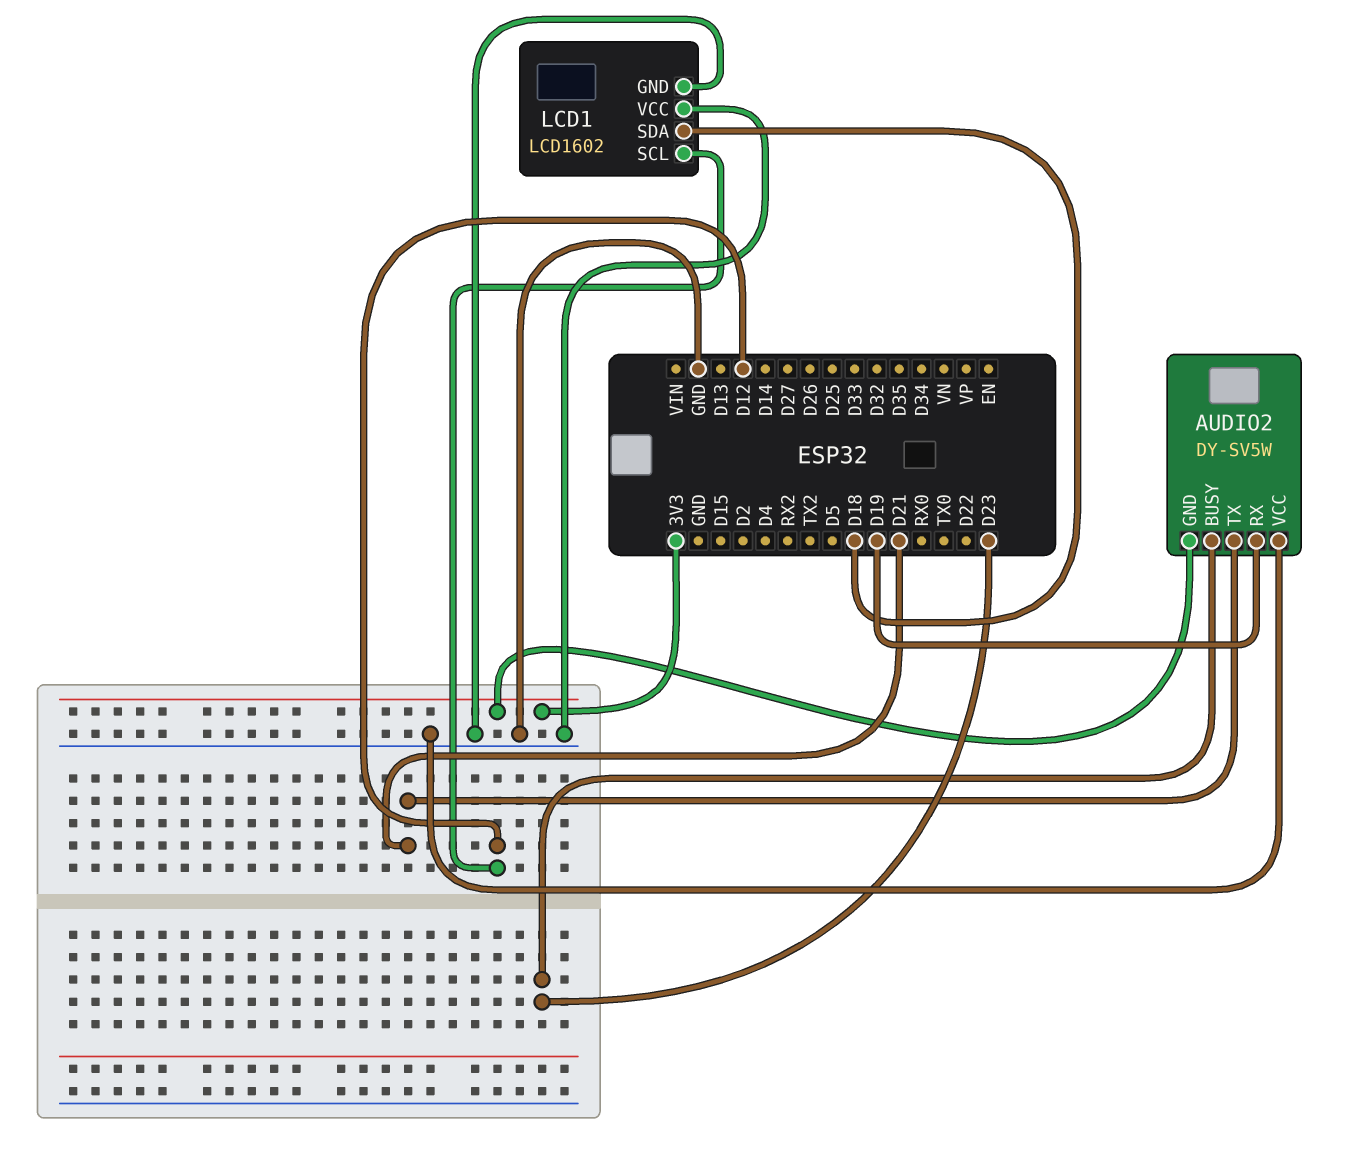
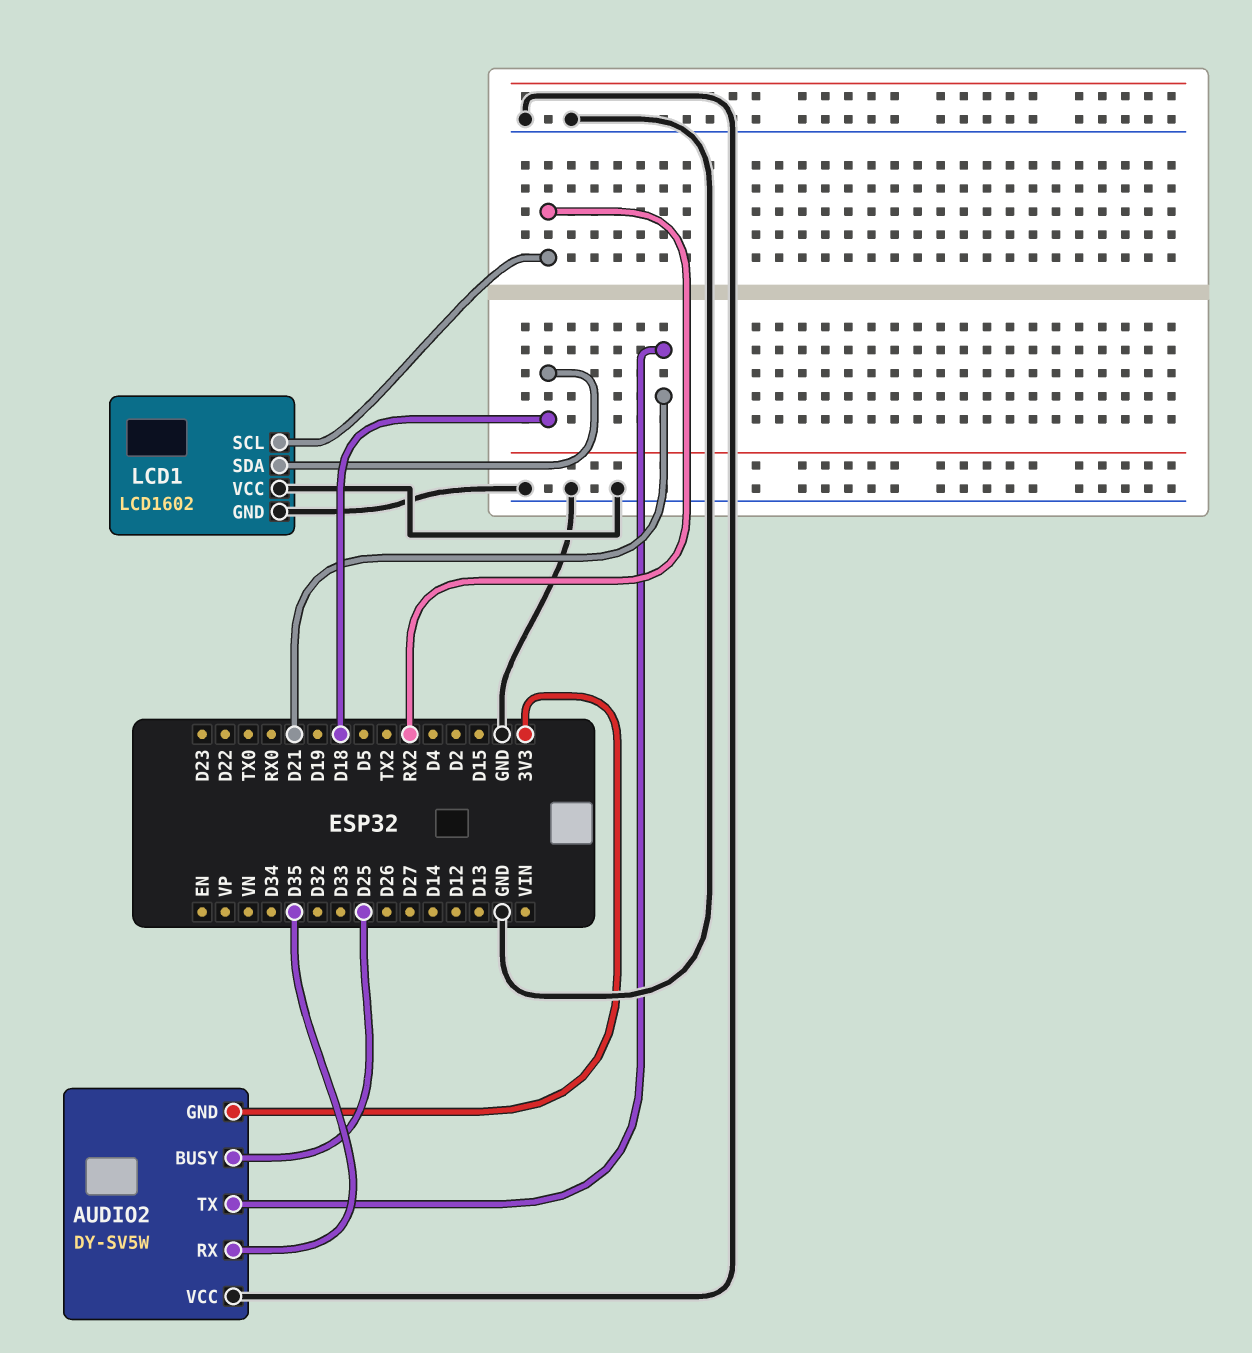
AUDIO2 pin BUSY: D23 -> D25
AUDIO2 pin RX: D19 -> D35
LCD1 pin SCL: D12 -> RX2

